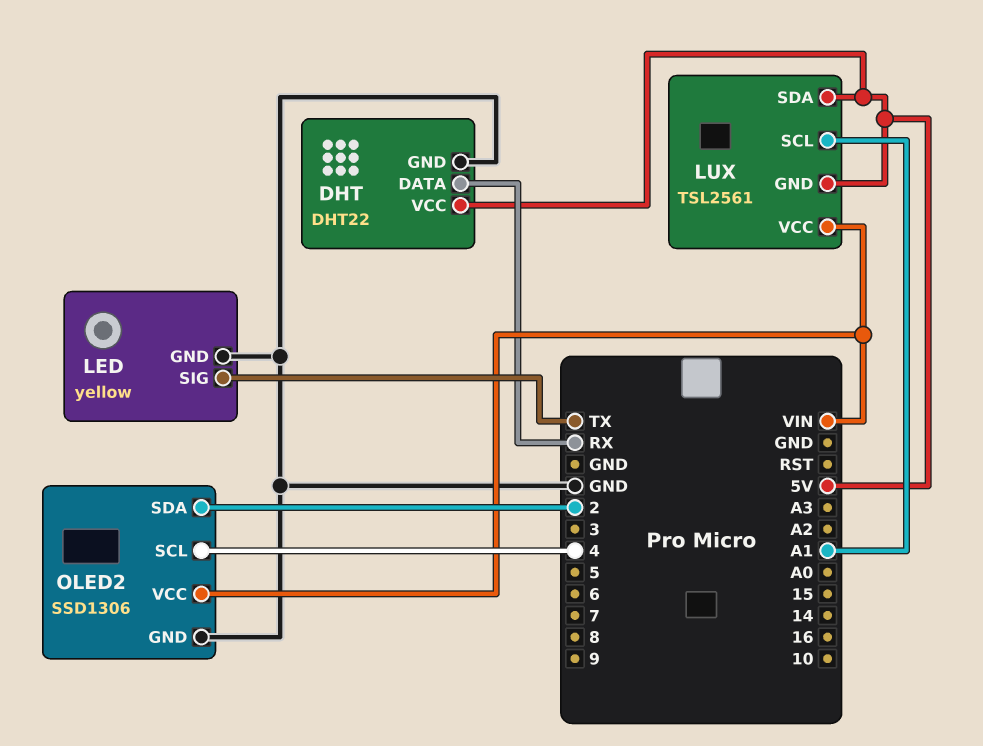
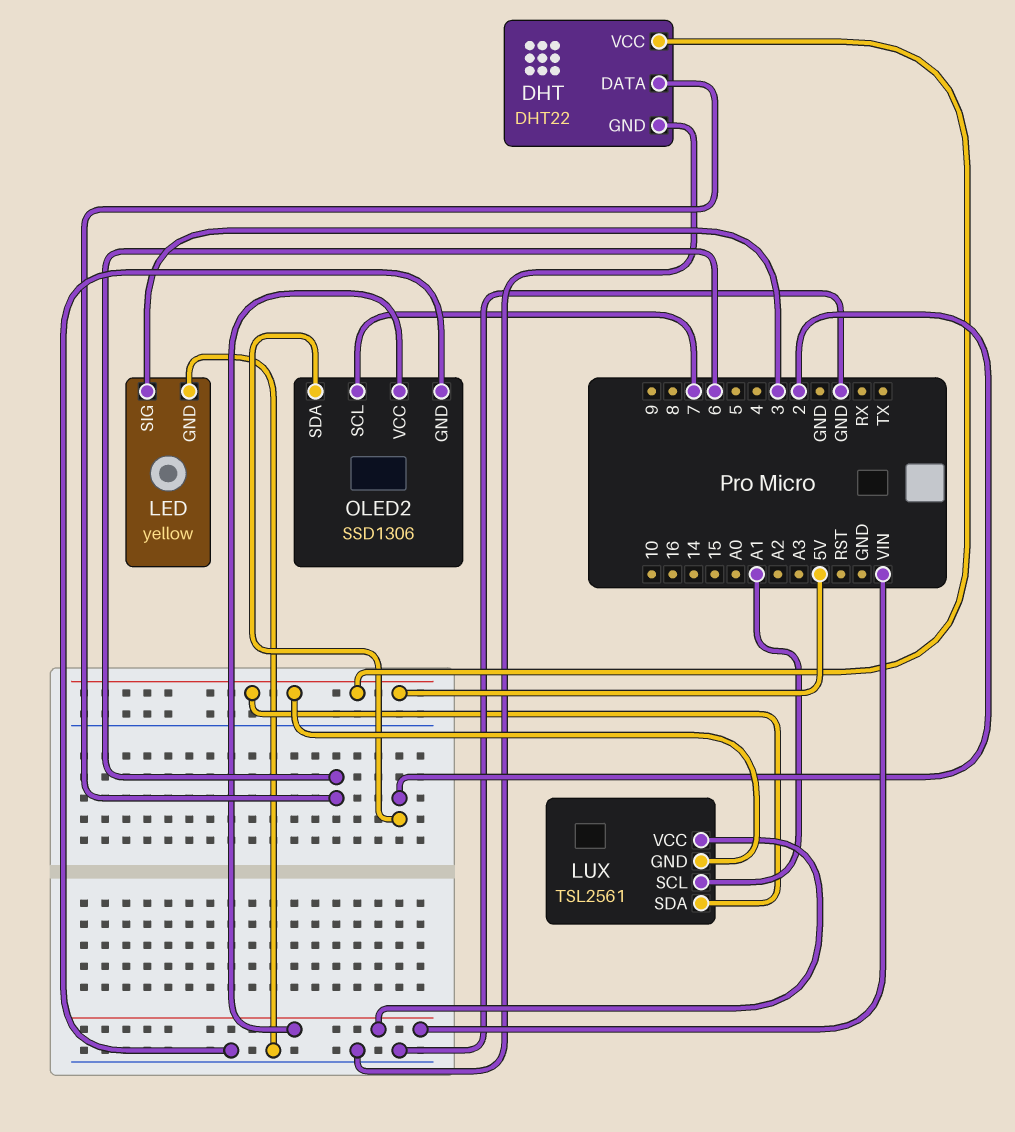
DHT pin DATA: RX -> 6
LED pin SIG: TX -> 3
OLED2 pin SCL: 4 -> 7

